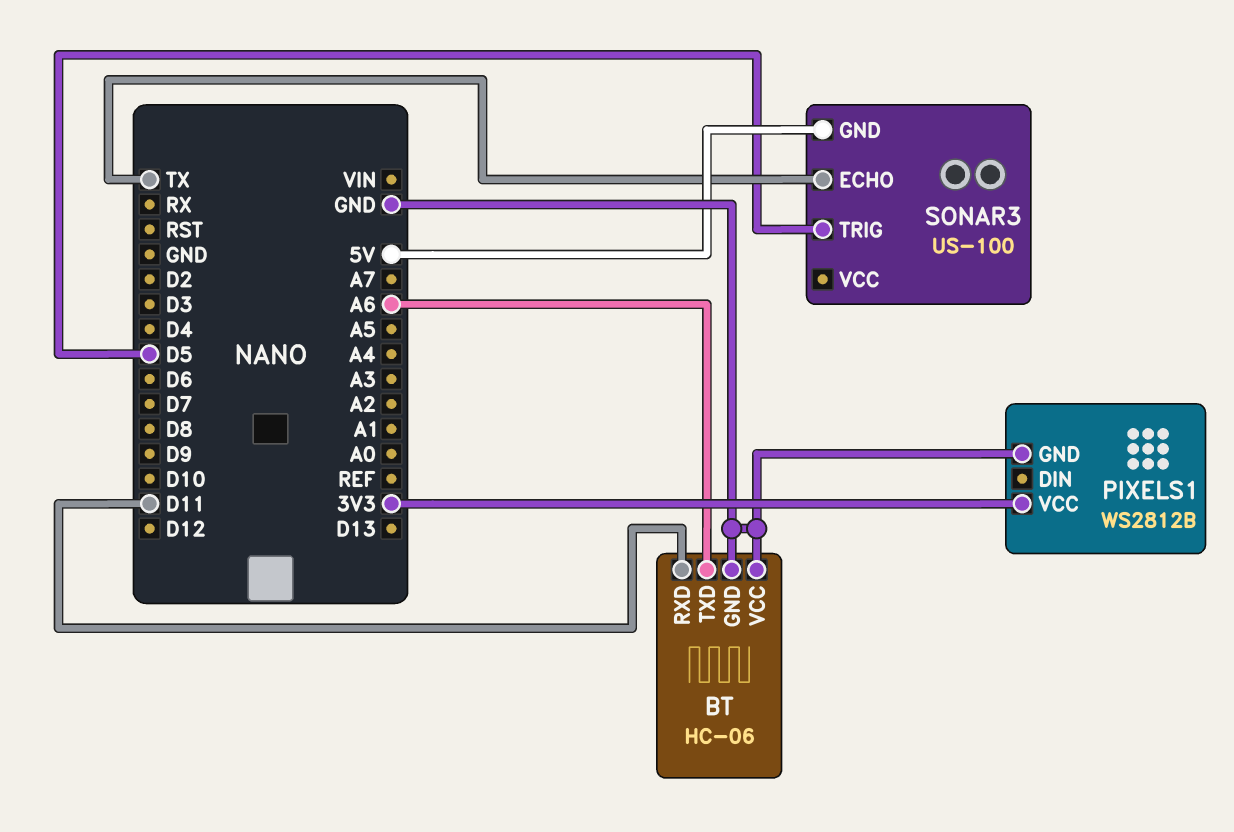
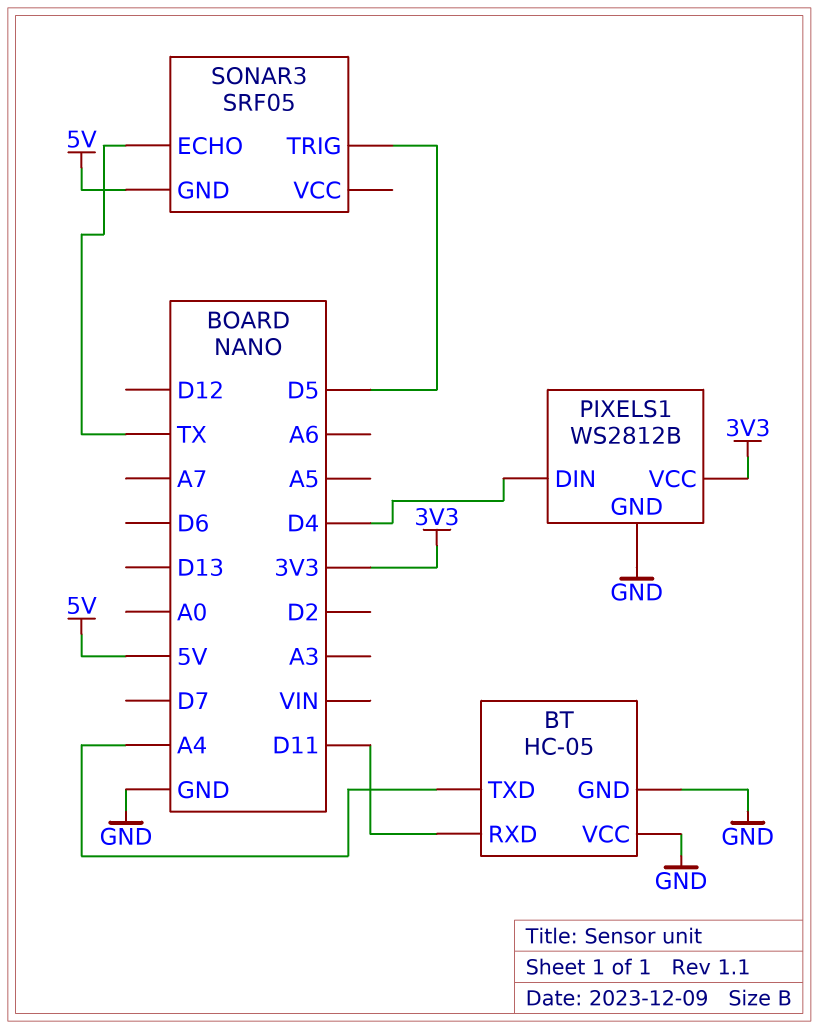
BT: HC-06 -> HC-05
BT pin TXD: A6 -> A4
PIXELS1 pin DIN: none -> D4
SONAR3: US-100 -> SRF05

